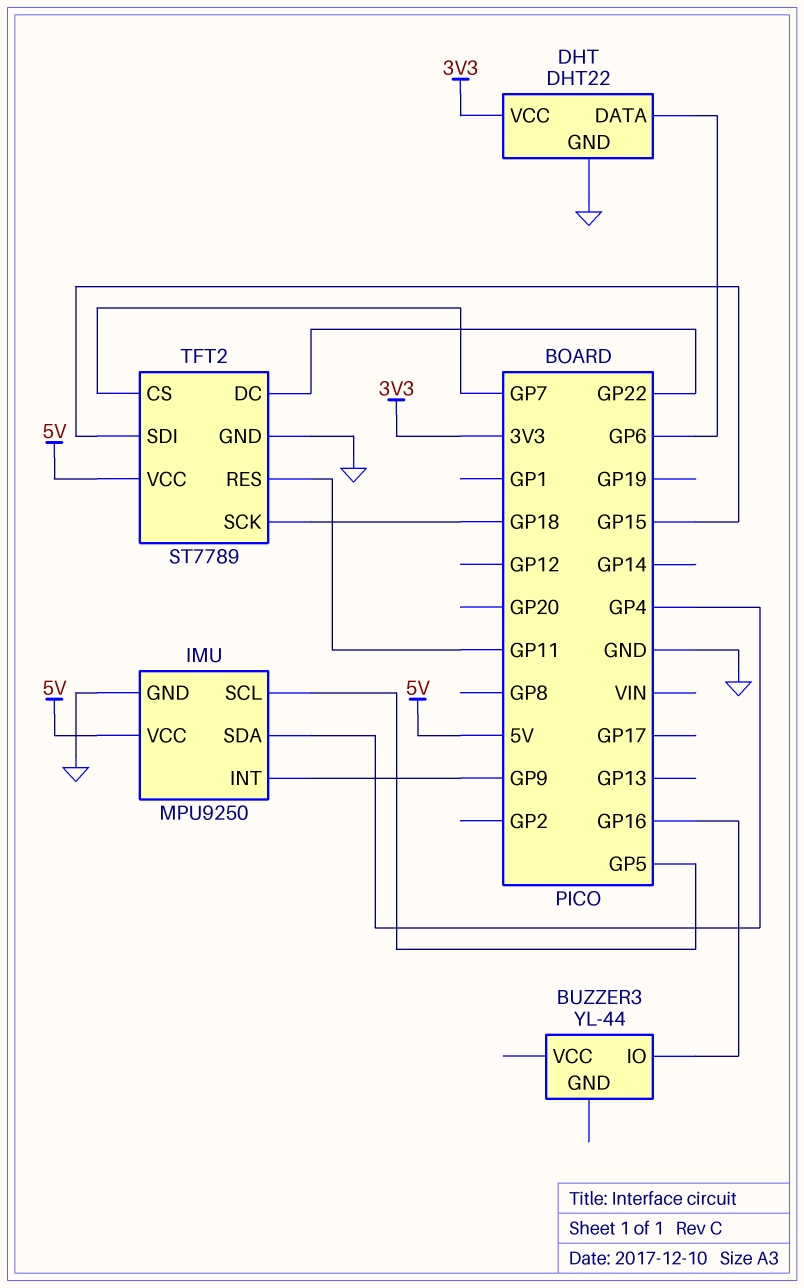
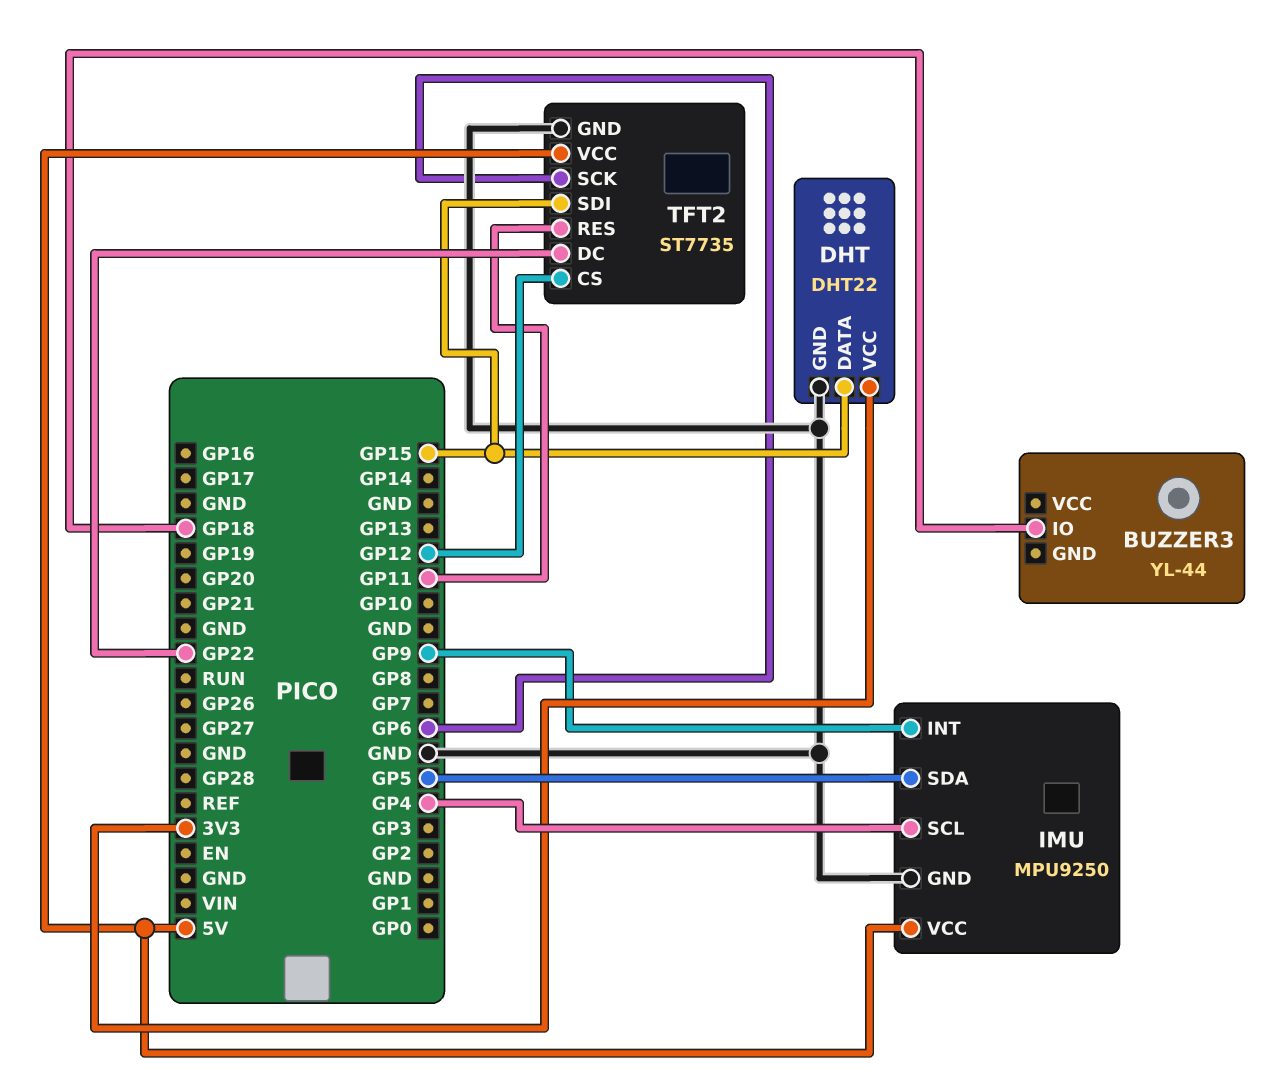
BUZZER3 pin IO: GP16 -> GP18
DHT pin DATA: GP6 -> GP15
IMU pin SCL: GP5 -> GP4
IMU pin SDA: GP4 -> GP5
TFT2: ST7789 -> ST7735
TFT2 pin CS: GP7 -> GP12
TFT2 pin SCK: GP18 -> GP6

